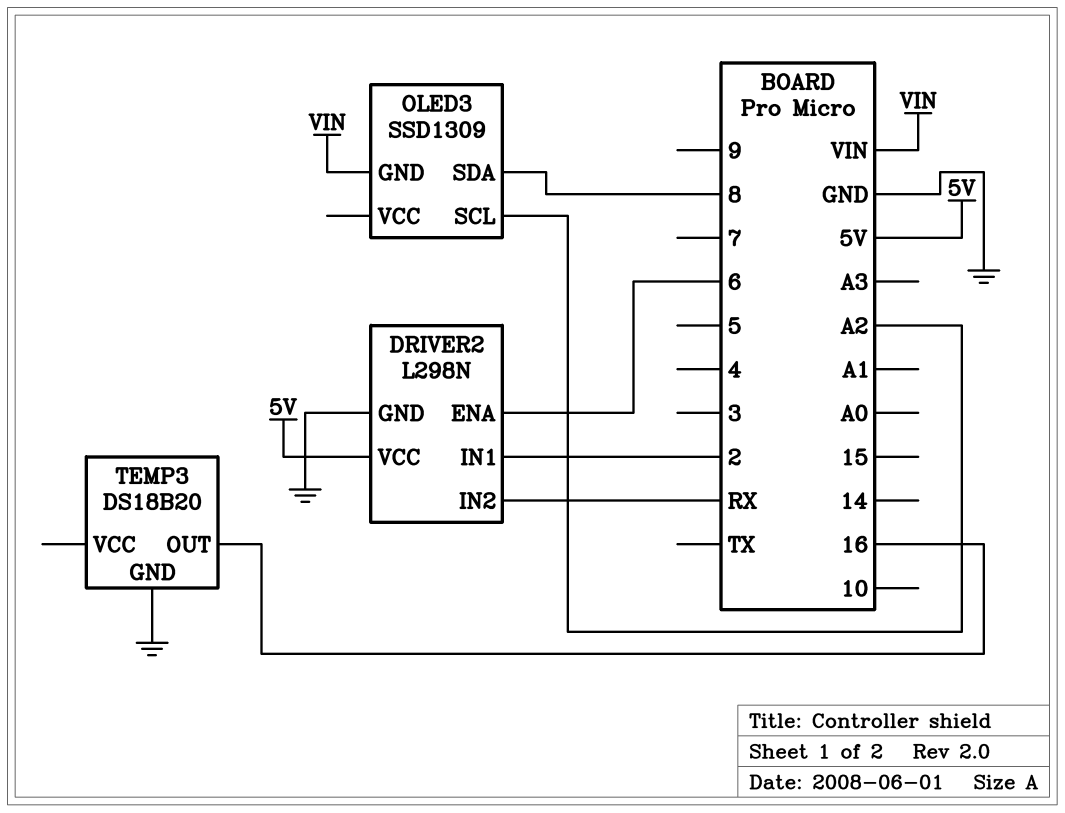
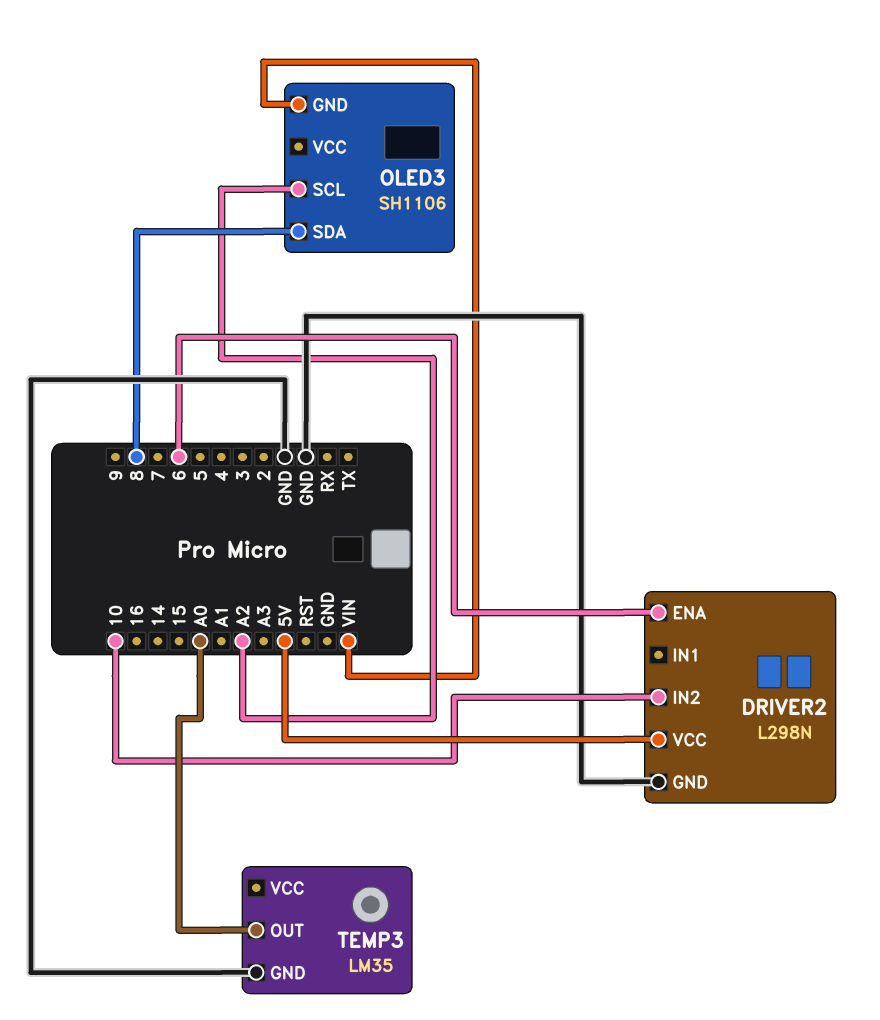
DRIVER2 pin IN1: 2 -> none
DRIVER2 pin IN2: RX -> 10
OLED3: SSD1309 -> SH1106
TEMP3: DS18B20 -> LM35
TEMP3 pin OUT: 16 -> A0

